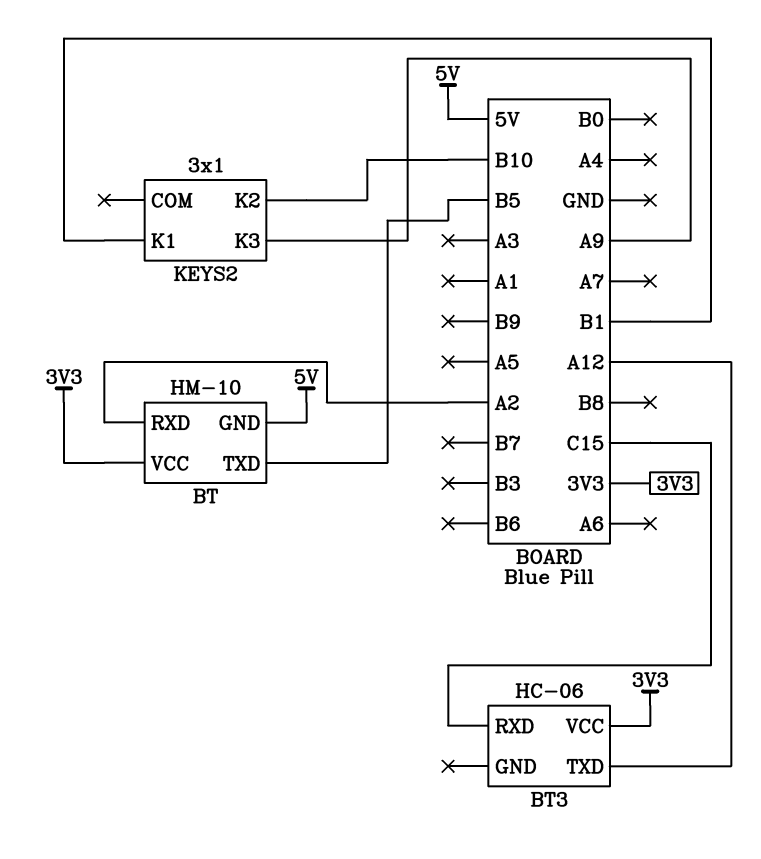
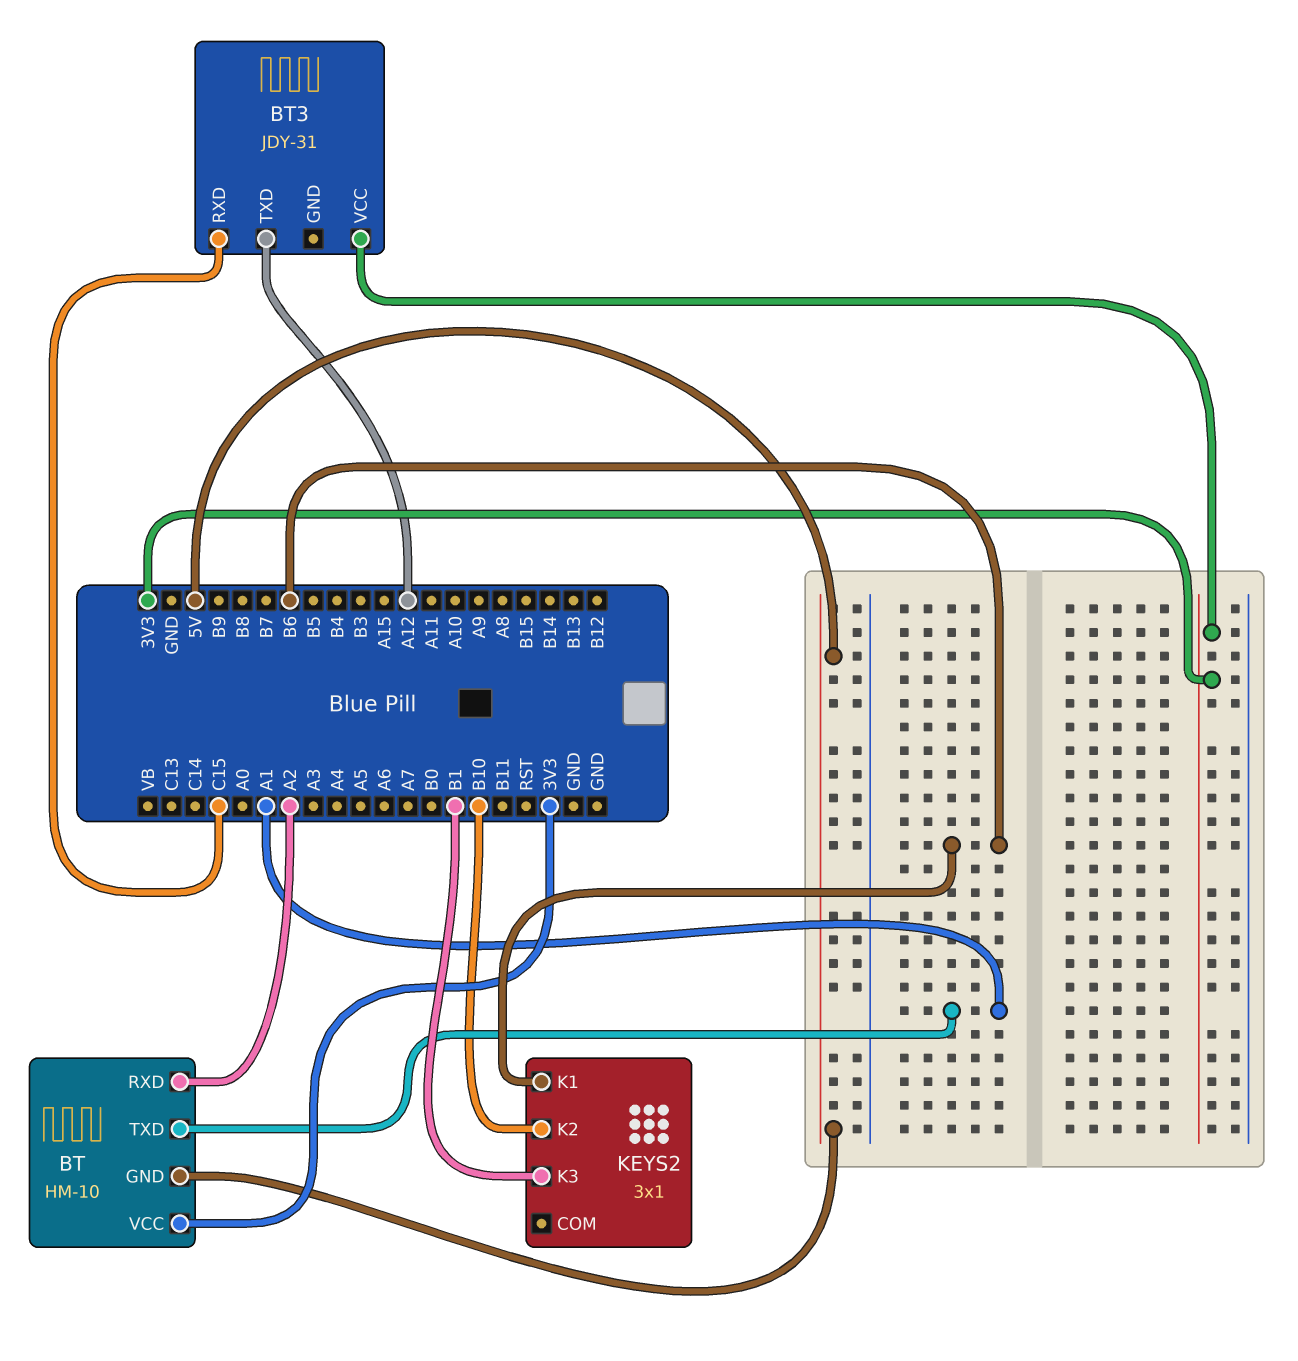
BT pin TXD: B5 -> A1
BT3: HC-06 -> JDY-31
KEYS2 pin K1: B1 -> B6
KEYS2 pin K3: A9 -> B1

